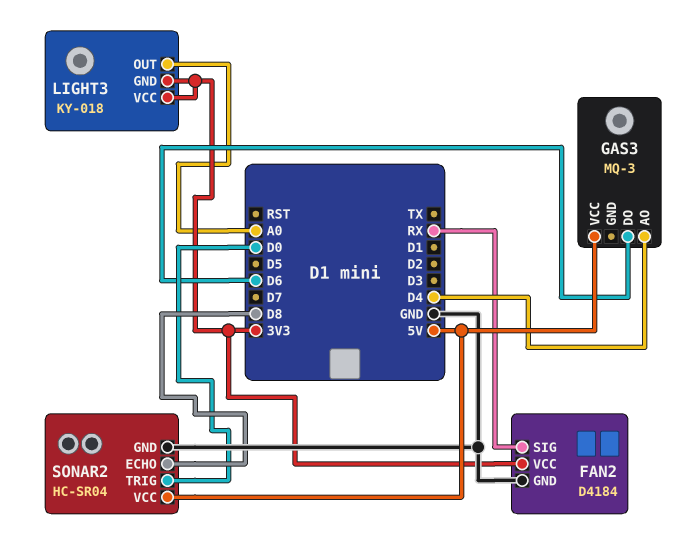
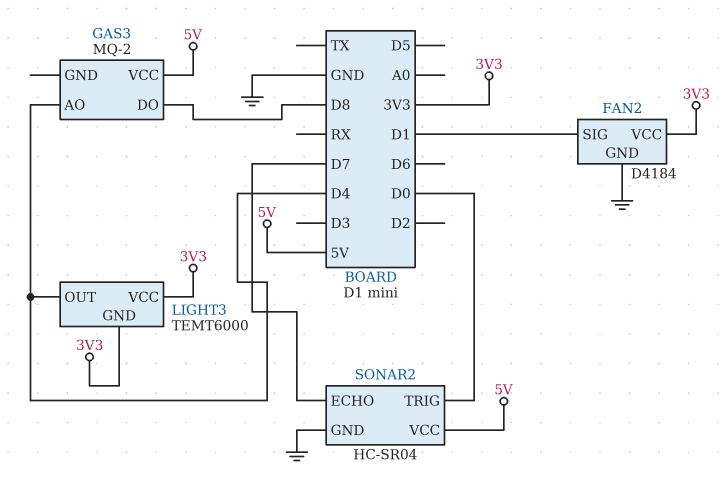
FAN2 pin SIG: RX -> D1
GAS3: MQ-3 -> MQ-2
GAS3 pin DO: D6 -> D8
LIGHT3: KY-018 -> TEMT6000
LIGHT3 pin OUT: A0 -> D4
SONAR2 pin ECHO: D8 -> D7

